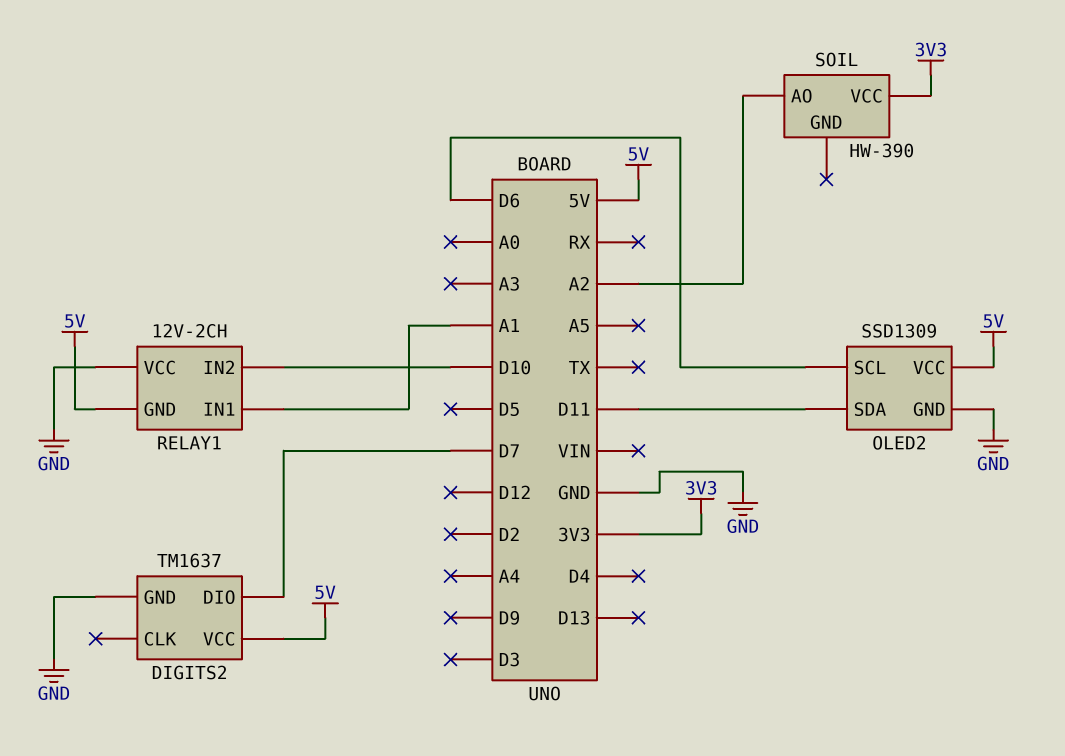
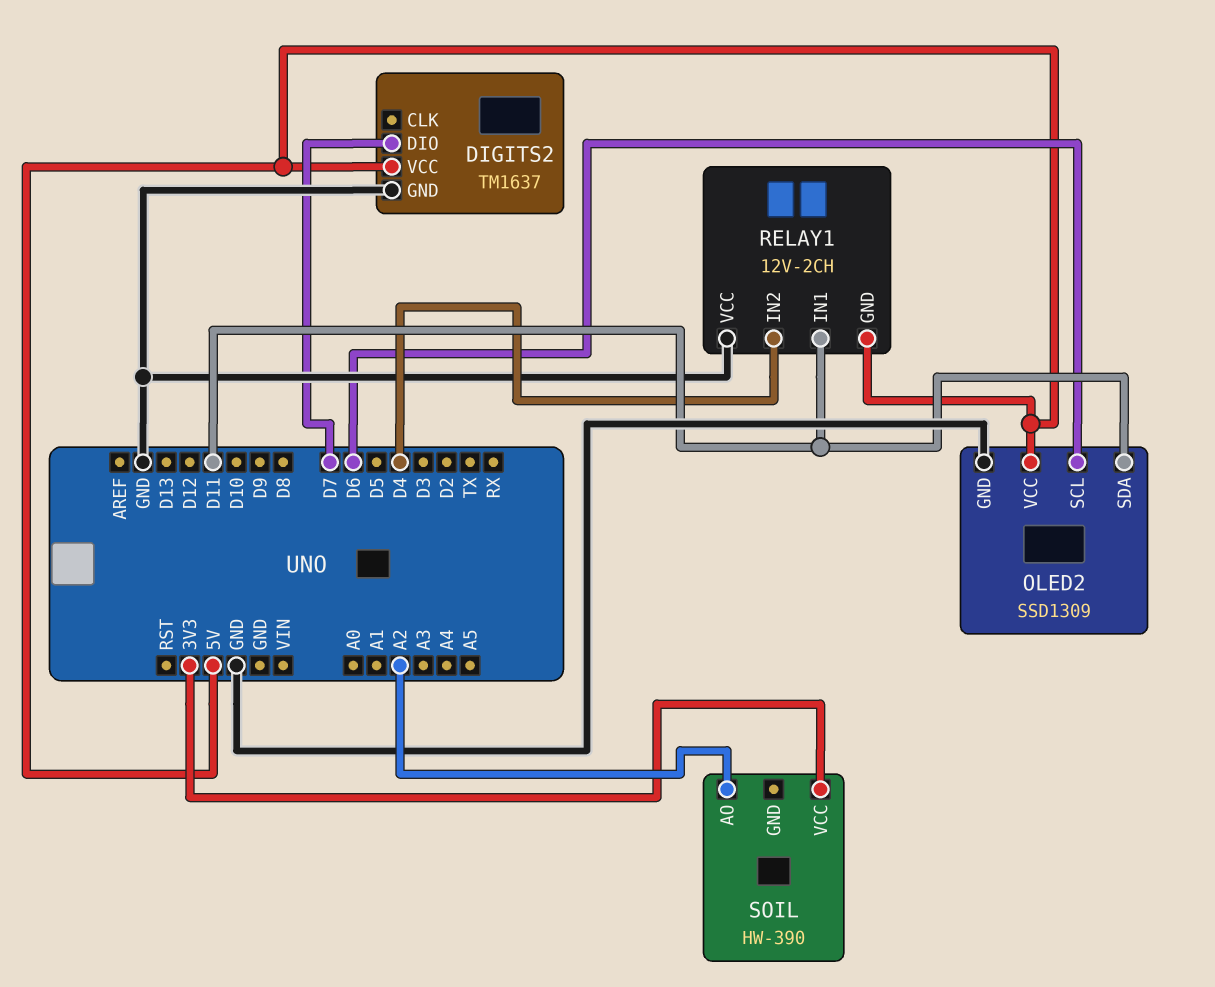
RELAY1 pin IN1: A1 -> D11
RELAY1 pin IN2: D10 -> D4

